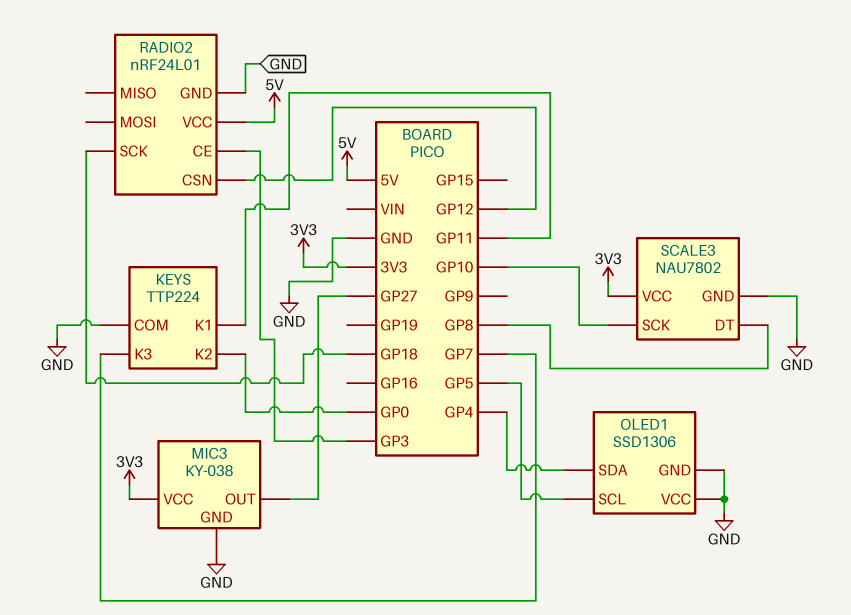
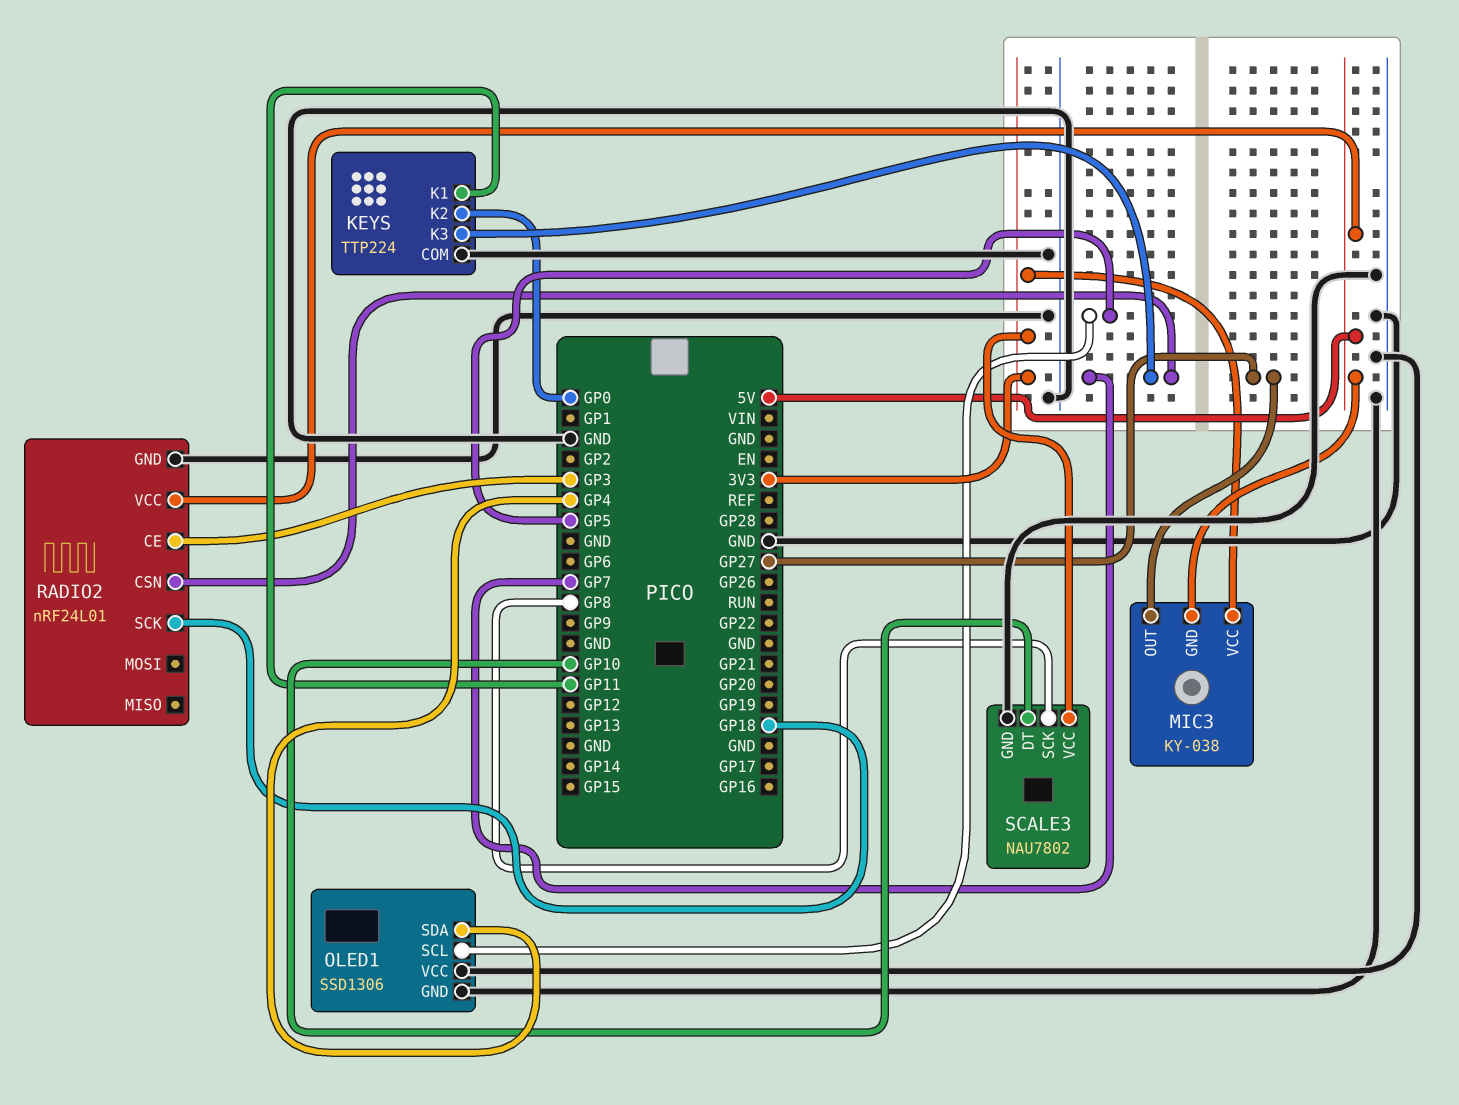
MIC3 pin GND: GND -> 5V
RADIO2 pin CSN: GP12 -> GP7
SCALE3 pin DT: GP8 -> GP10
SCALE3 pin SCK: GP10 -> GP8

